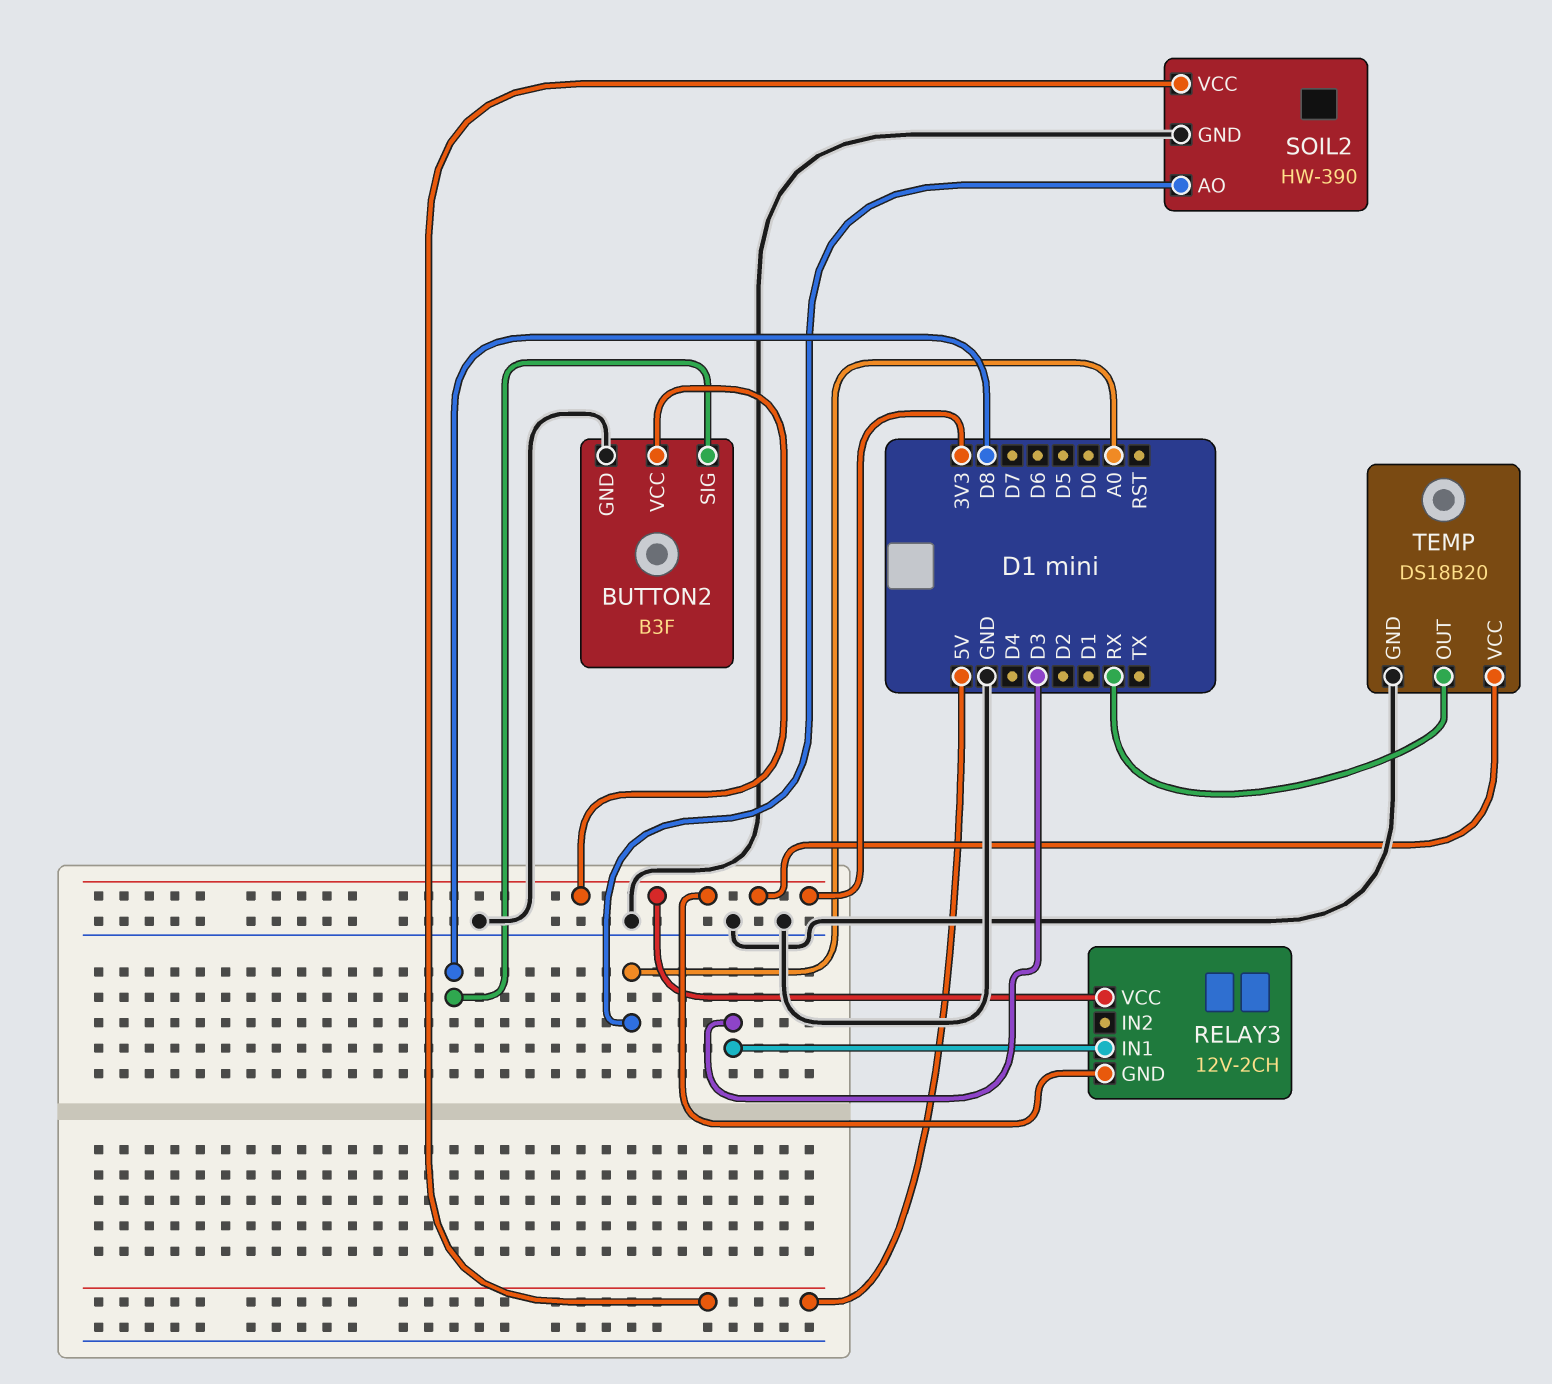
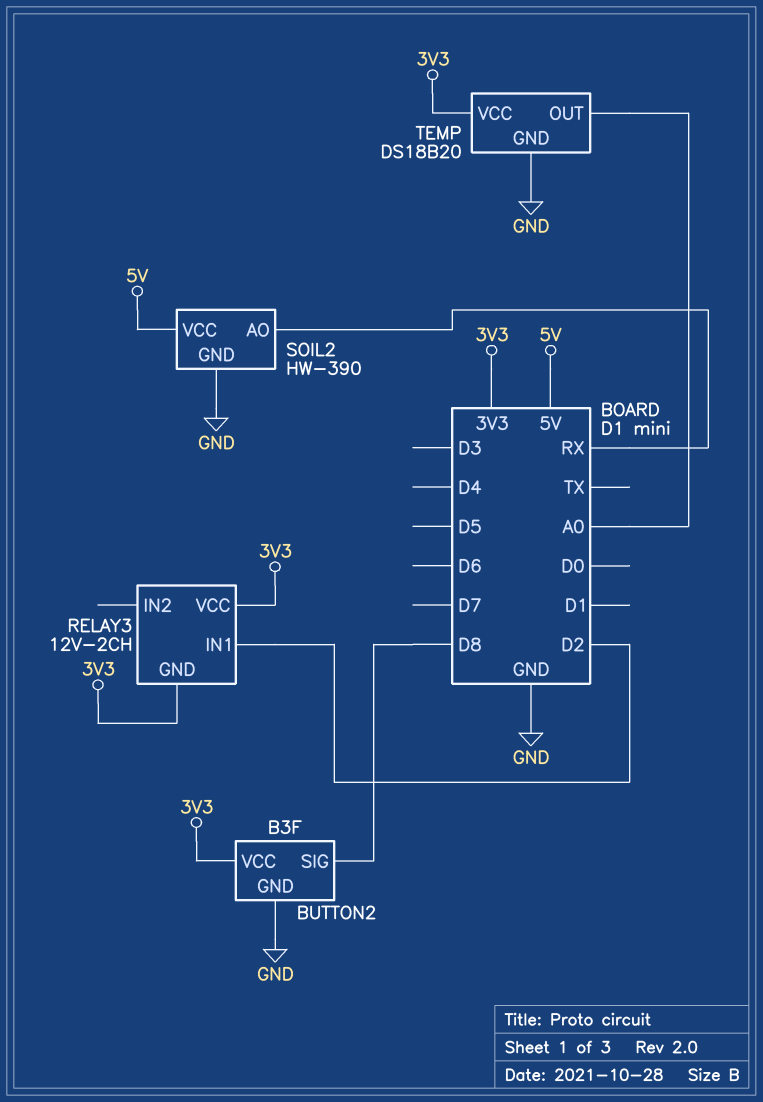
RELAY3 pin IN1: D3 -> D2
SOIL2 pin AO: A0 -> RX
TEMP pin OUT: RX -> A0

